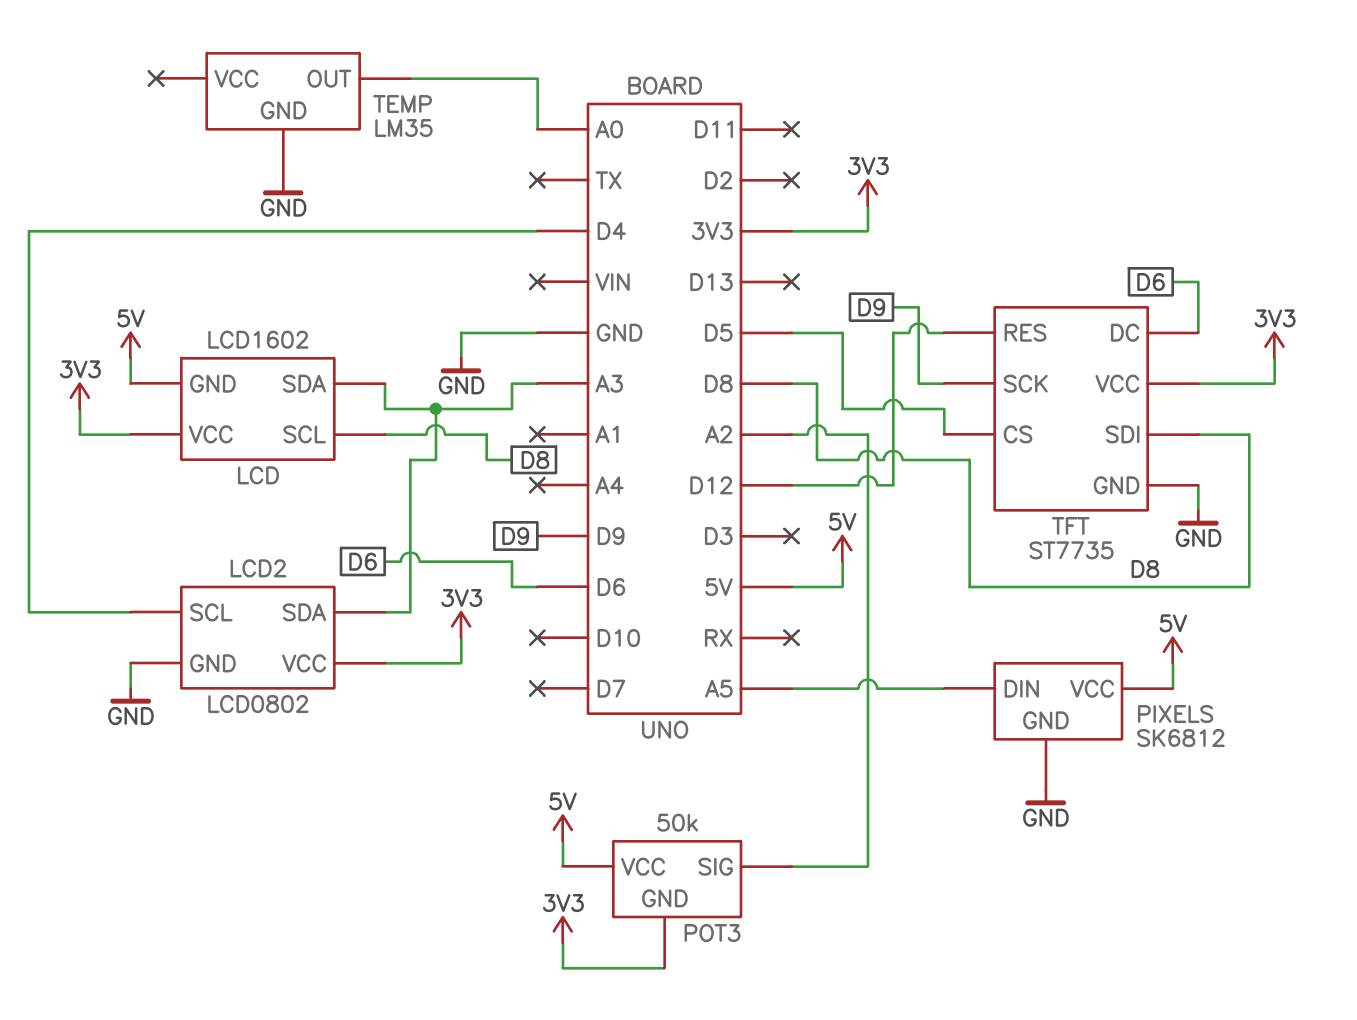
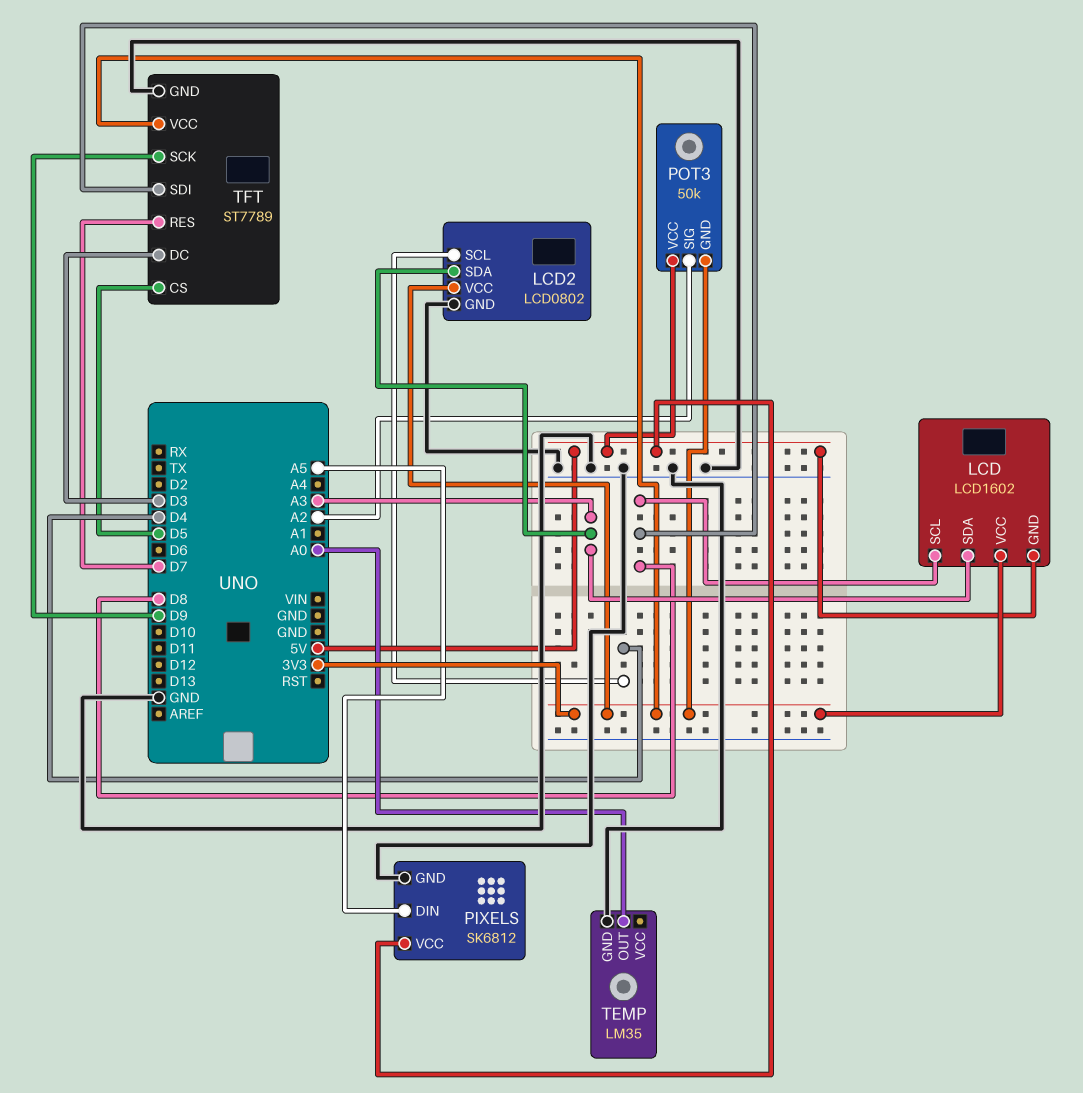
TFT: ST7735 -> ST7789
TFT pin DC: D6 -> D3
TFT pin RES: D12 -> D7

